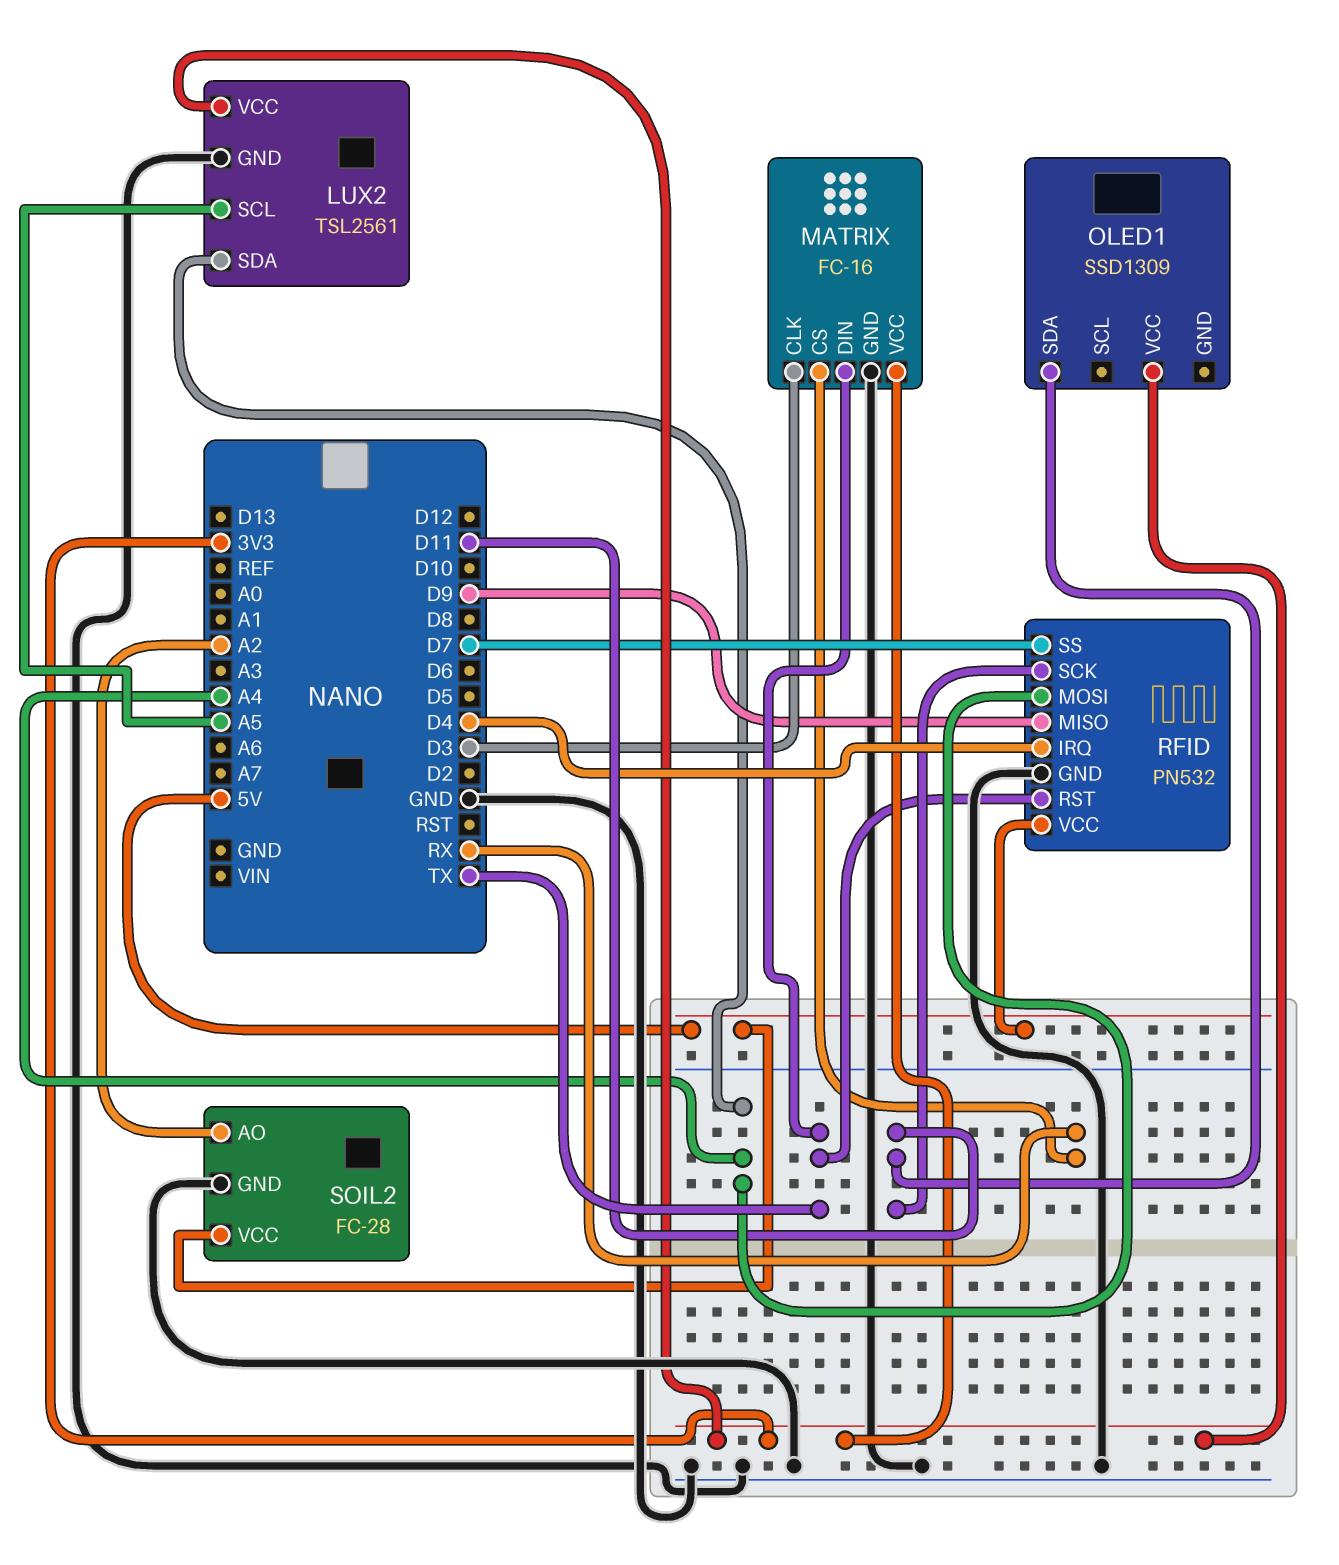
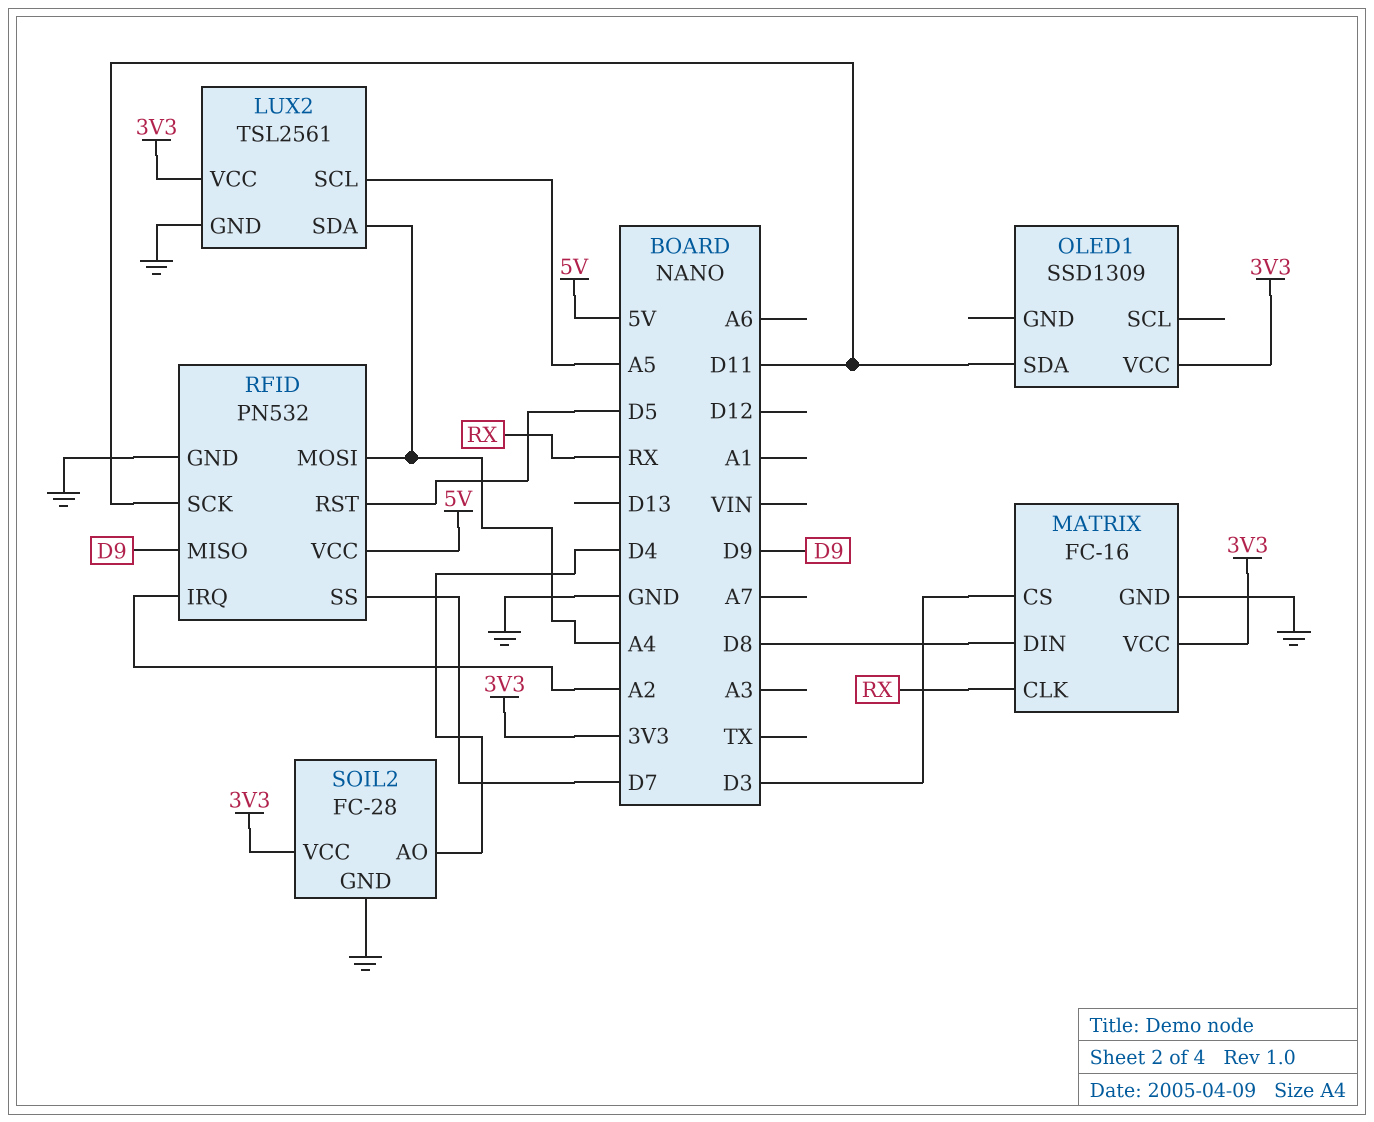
MATRIX pin CLK: D3 -> RX
MATRIX pin CS: RX -> D3
MATRIX pin DIN: TX -> D8
RFID pin IRQ: D4 -> A2
RFID pin RST: TX -> D5
SOIL2 pin AO: A2 -> D4
SOIL2 pin VCC: 5V -> 3V3

